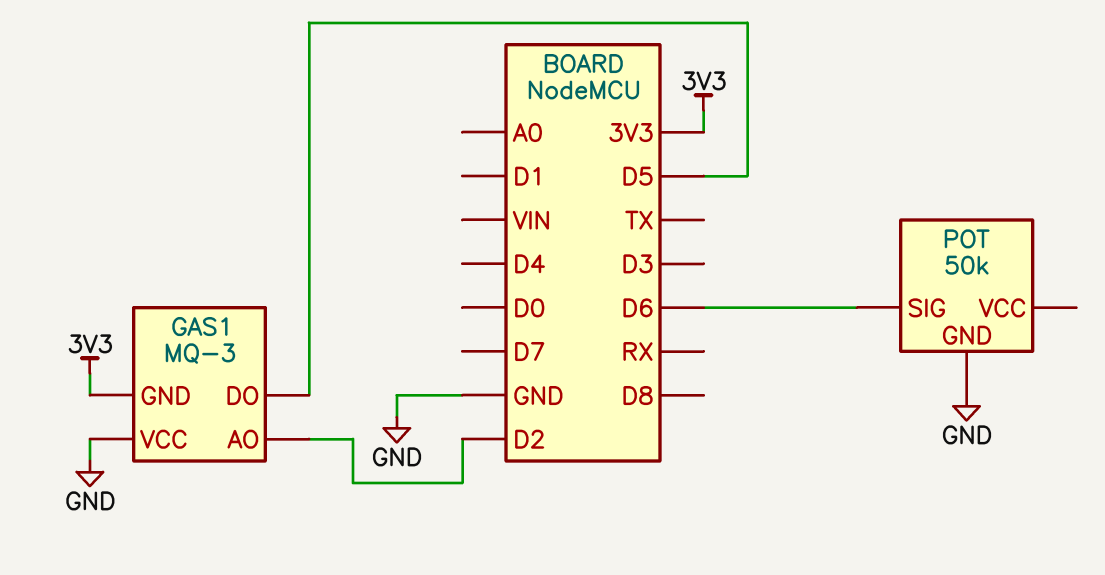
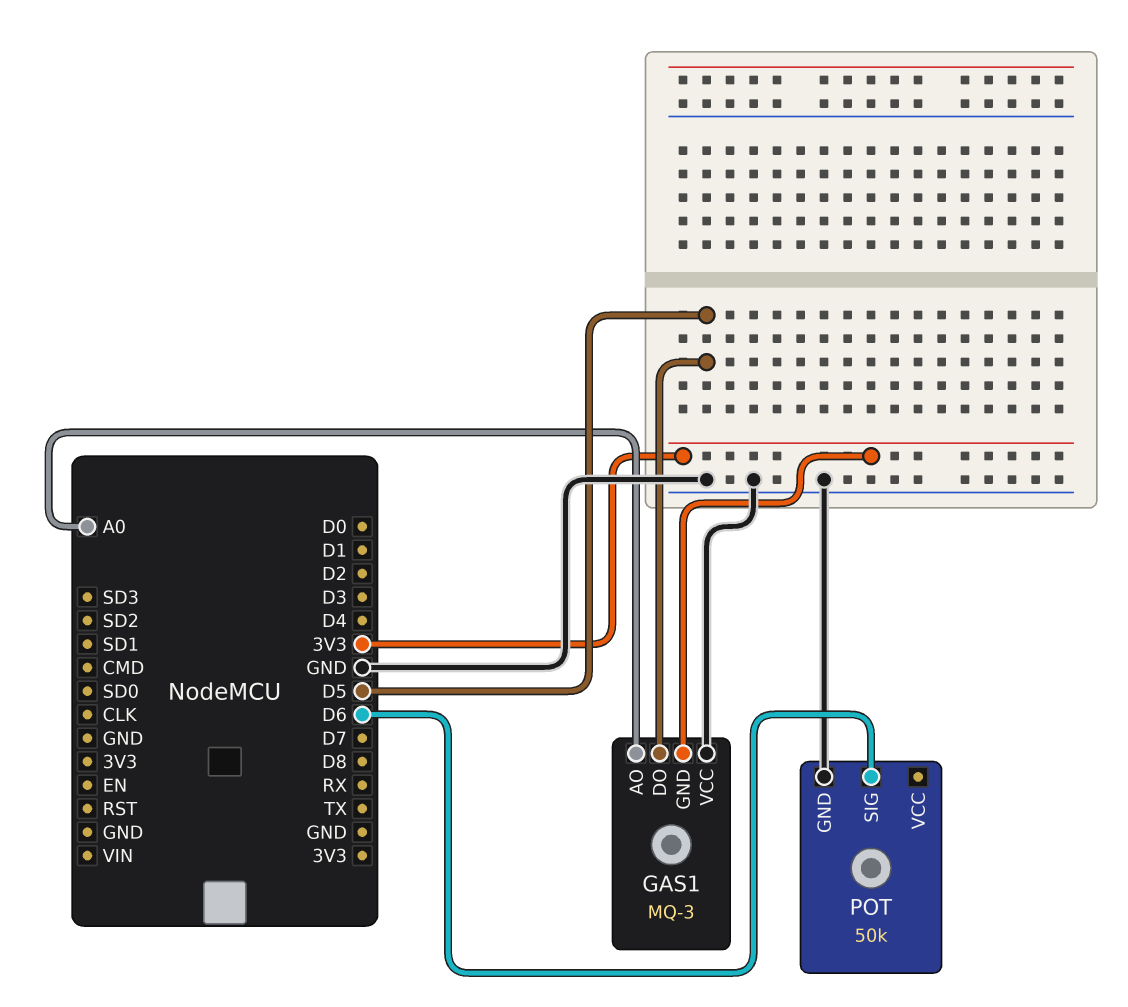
GAS1 pin AO: D2 -> A0

